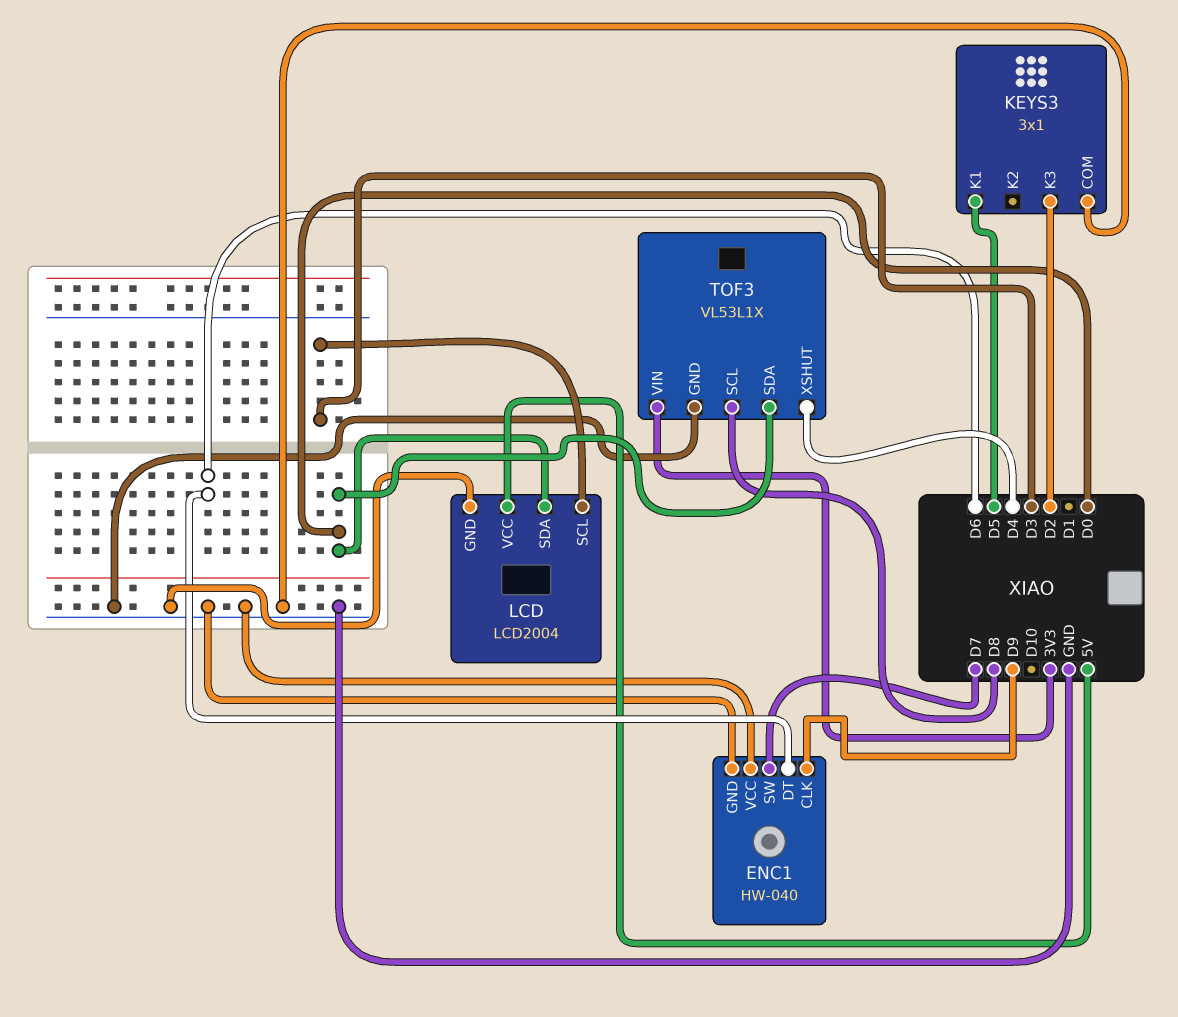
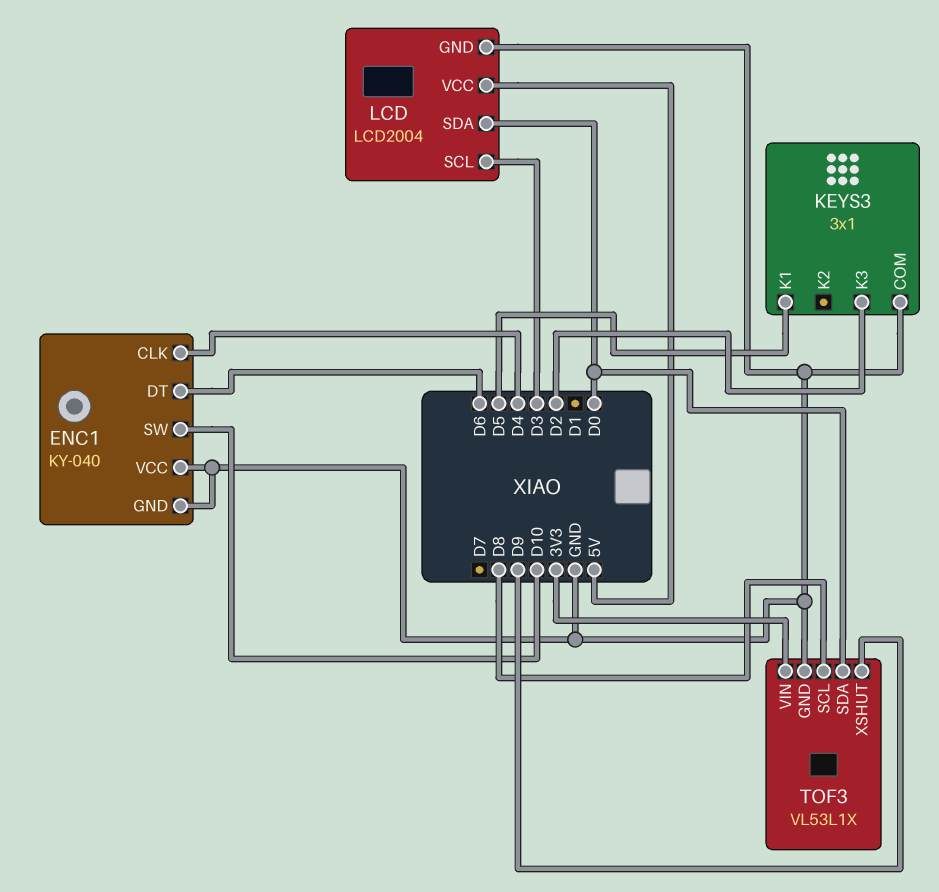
ENC1: HW-040 -> KY-040
ENC1 pin CLK: D9 -> D4
ENC1 pin SW: D7 -> D10
TOF3 pin XSHUT: D4 -> D9

